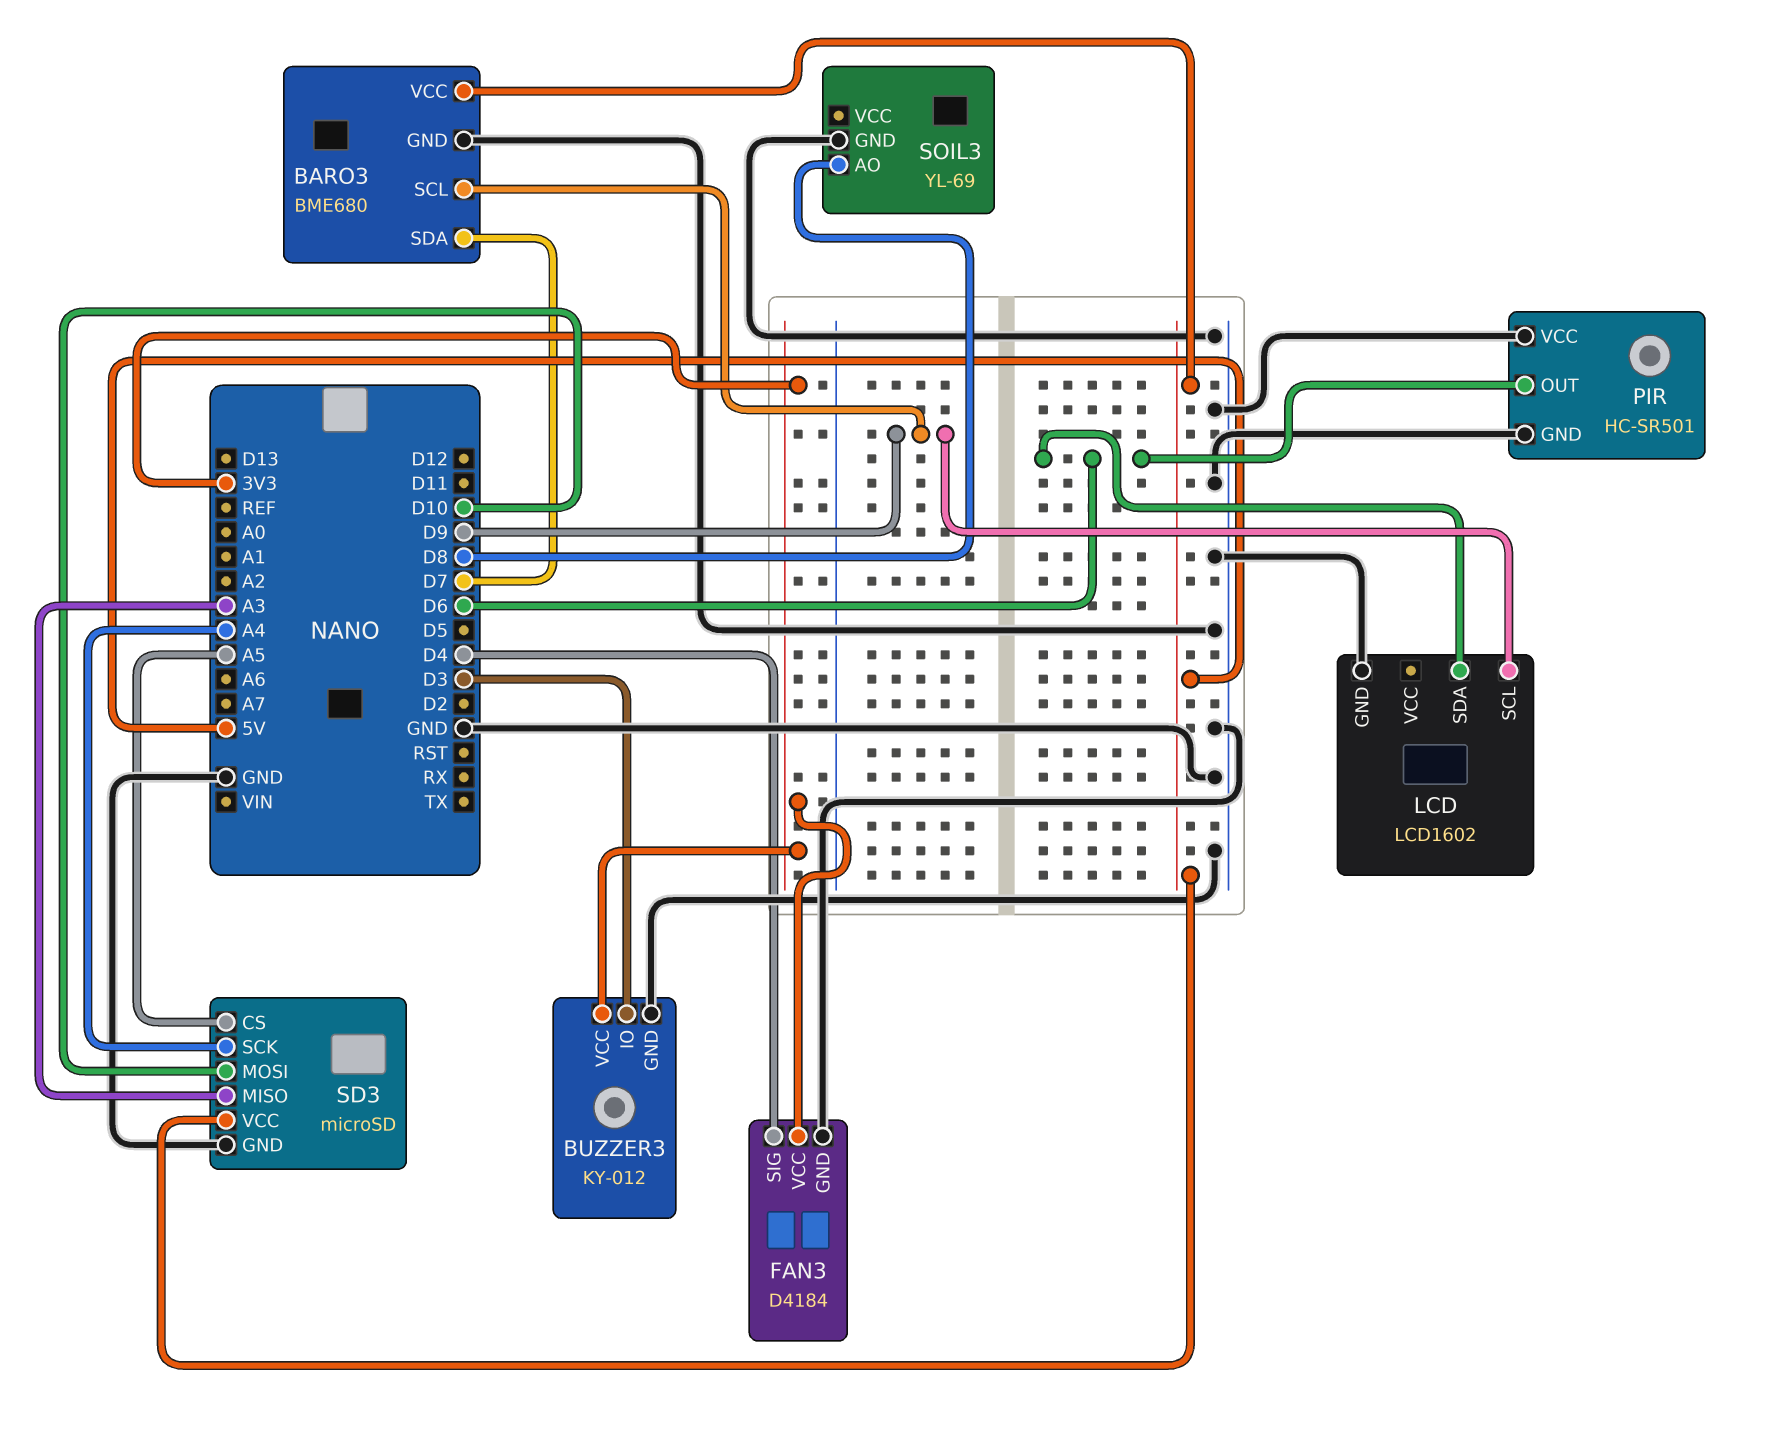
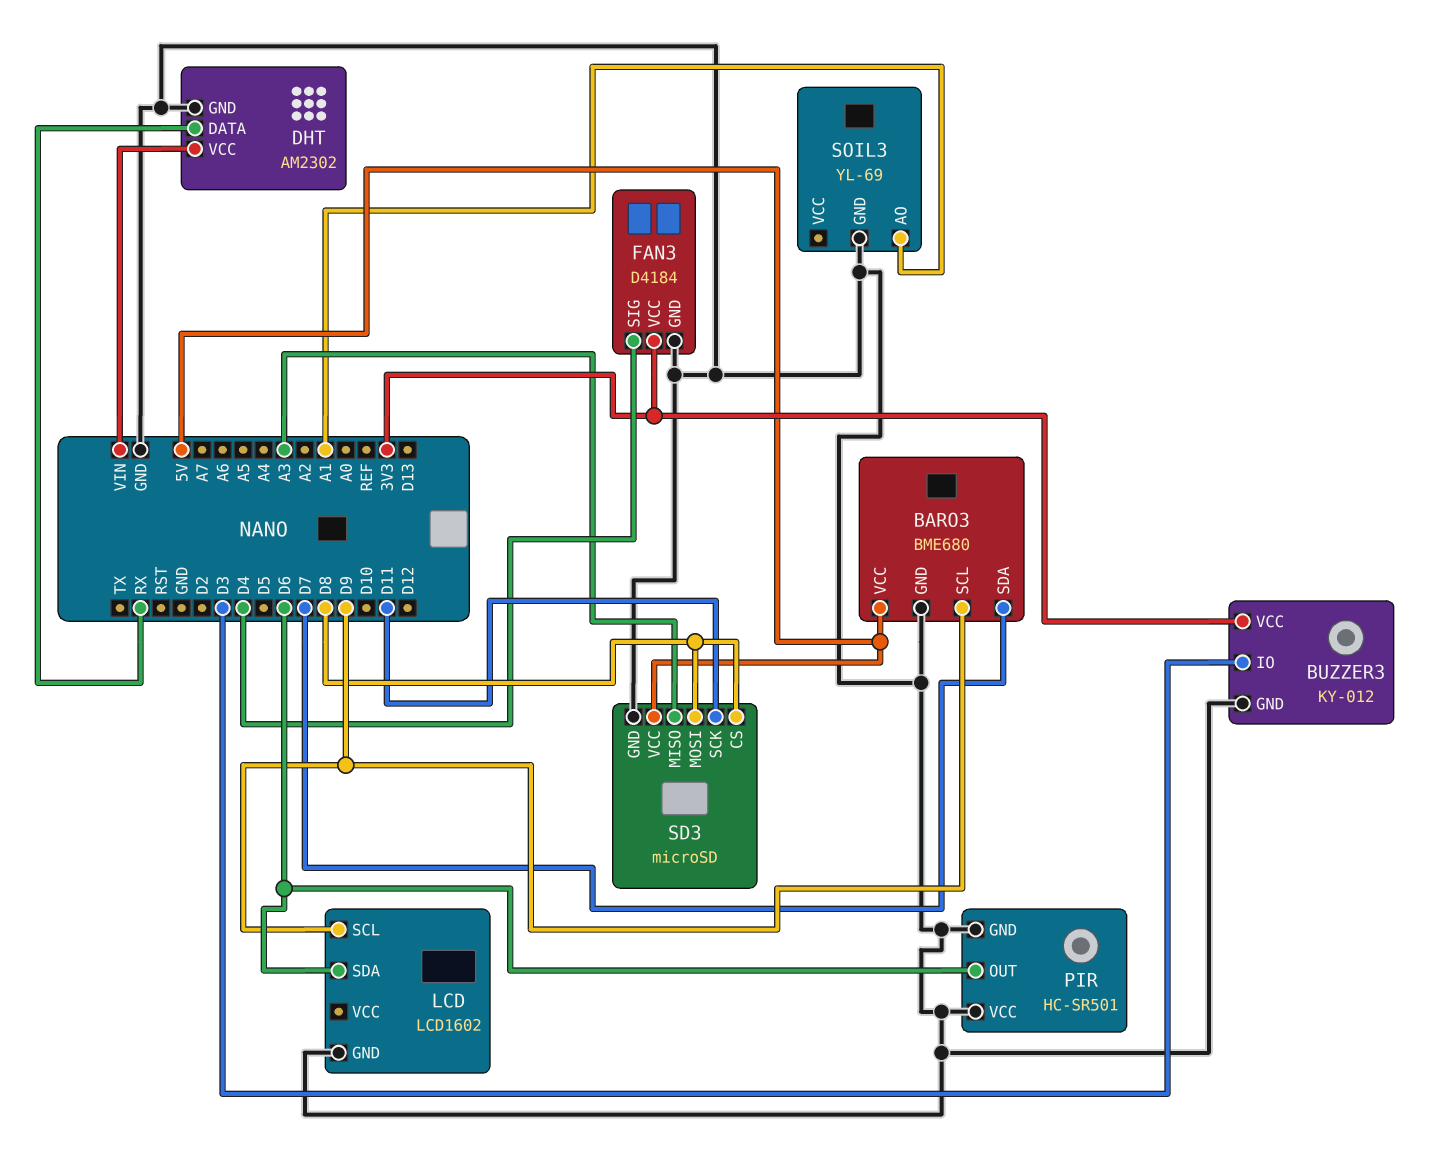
DHT: none -> AM2302
DHT pin DATA: none -> RX
DHT pin GND: none -> GND
DHT pin VCC: none -> VIN
SD3 pin CS: A5 -> D8
SD3 pin MOSI: D10 -> D8
SD3 pin SCK: A4 -> D11
SOIL3 pin AO: D8 -> A1

